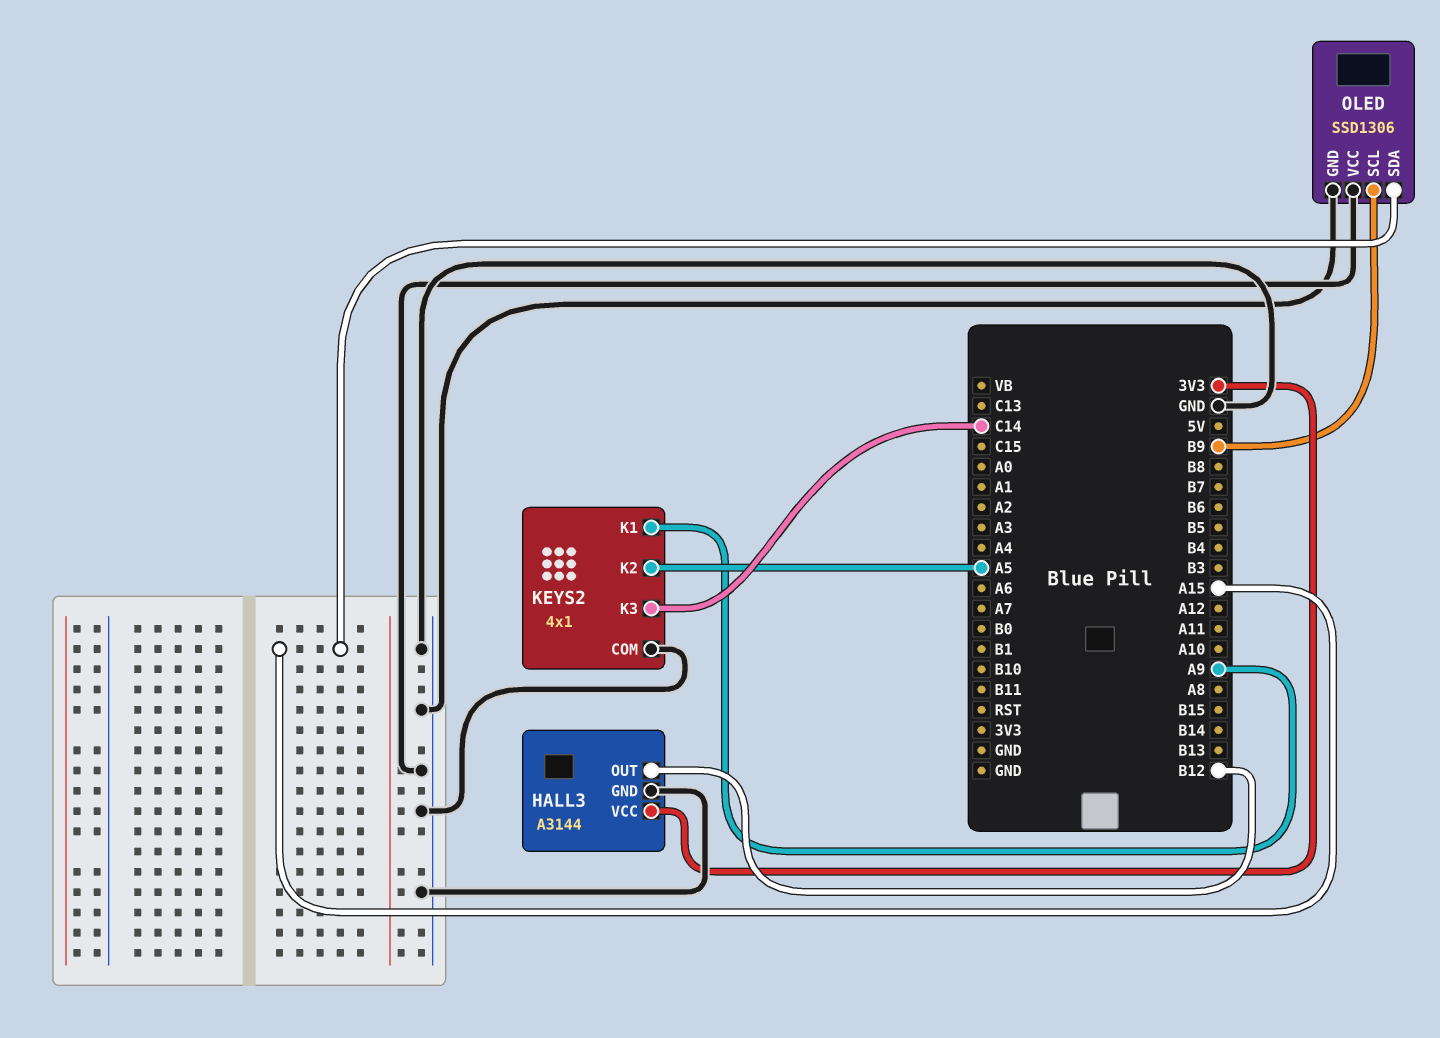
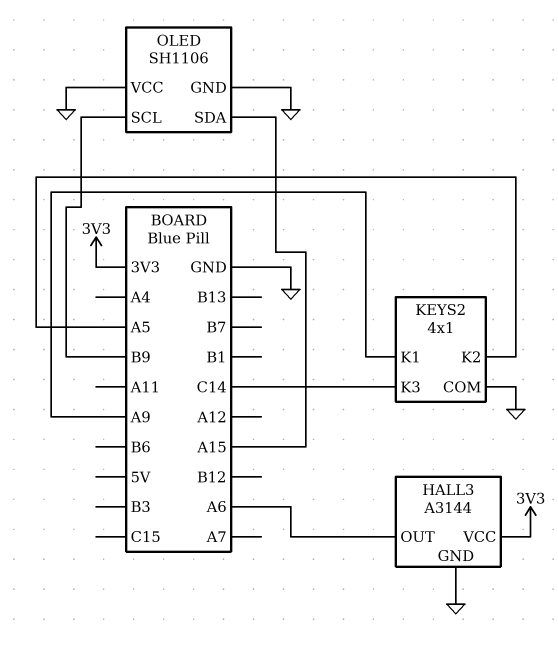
HALL3 pin OUT: B12 -> A6
OLED: SSD1306 -> SH1106

